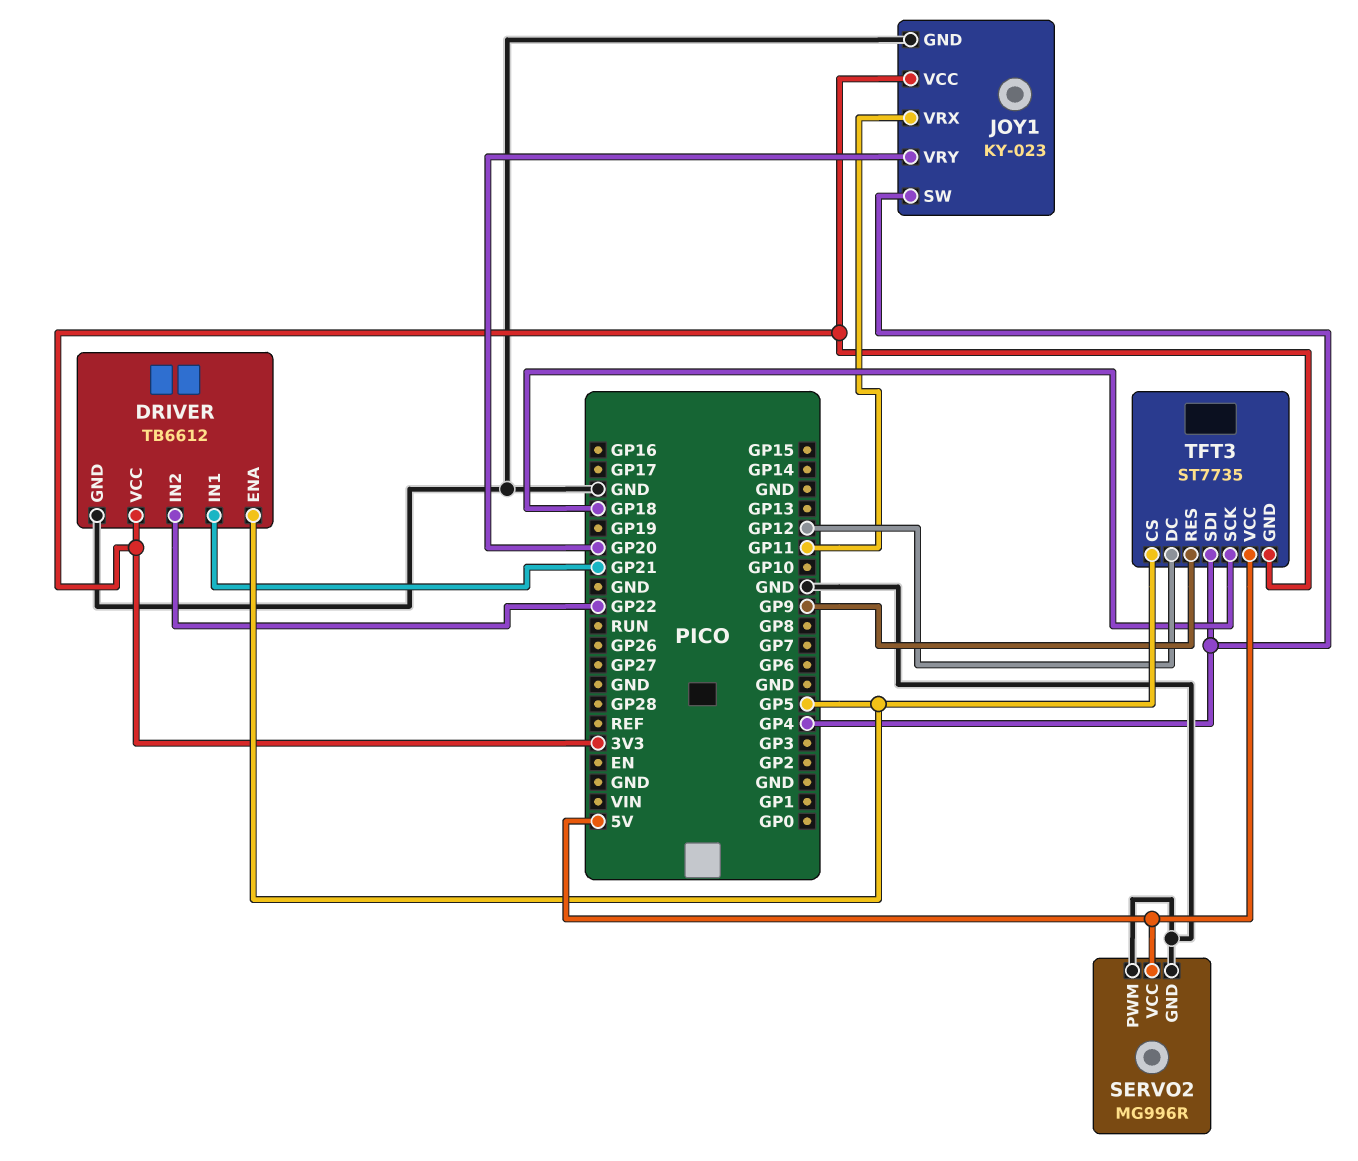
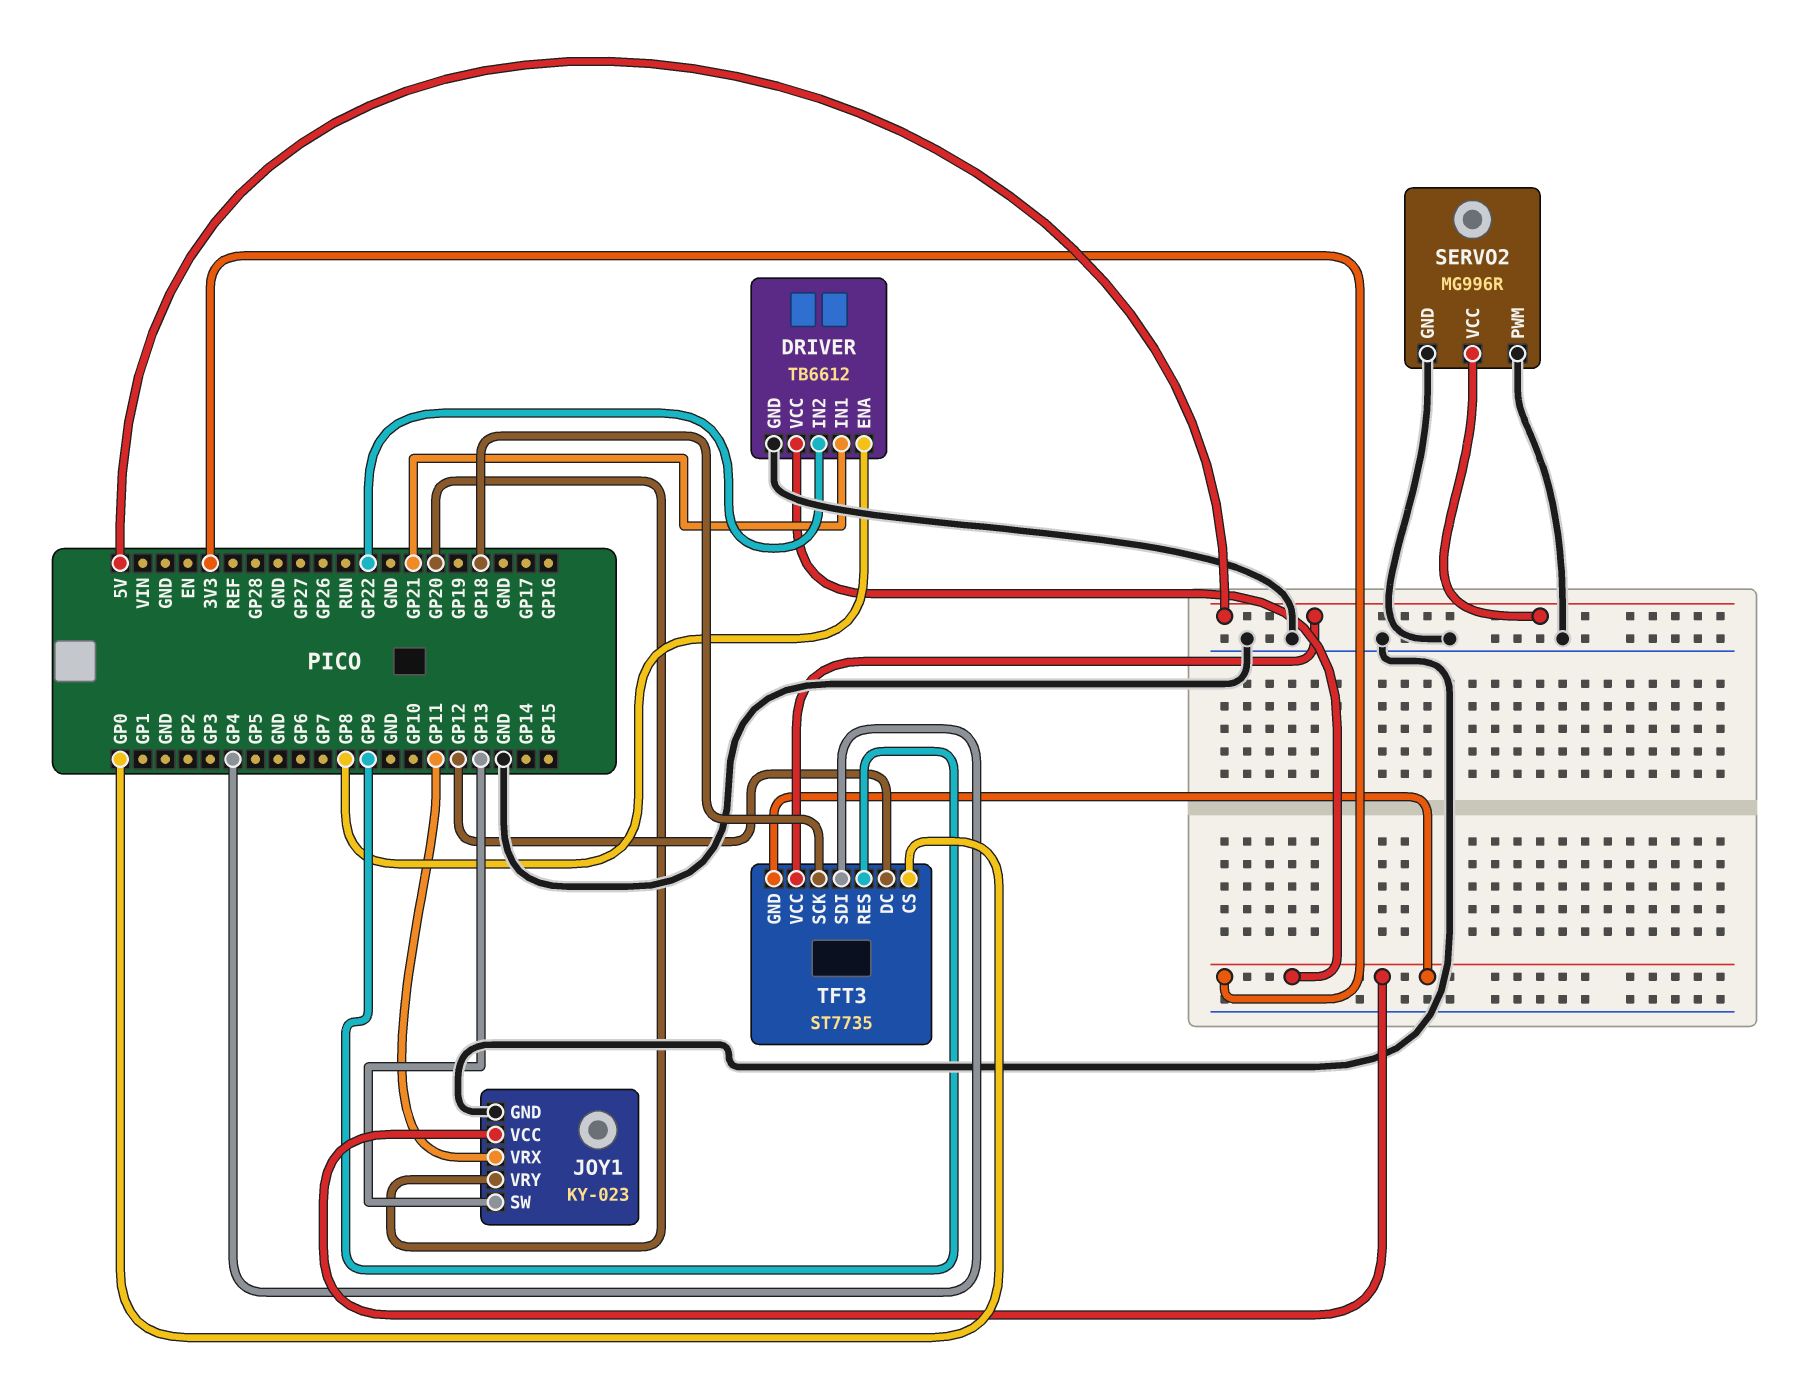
DRIVER pin ENA: GP5 -> GP8
JOY1 pin SW: GP4 -> GP13
TFT3 pin CS: GP5 -> GP0

